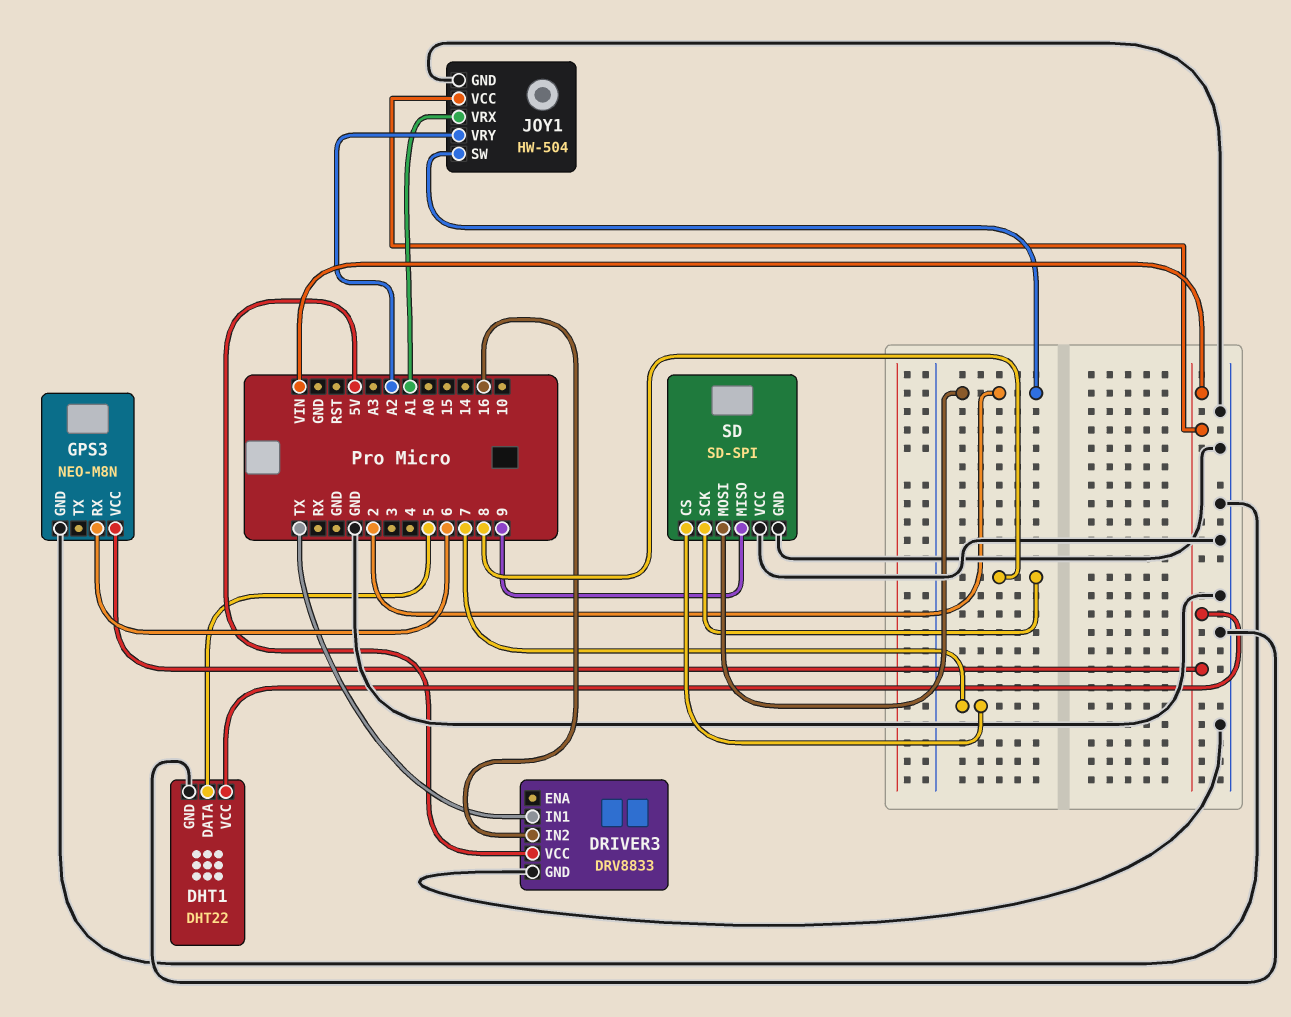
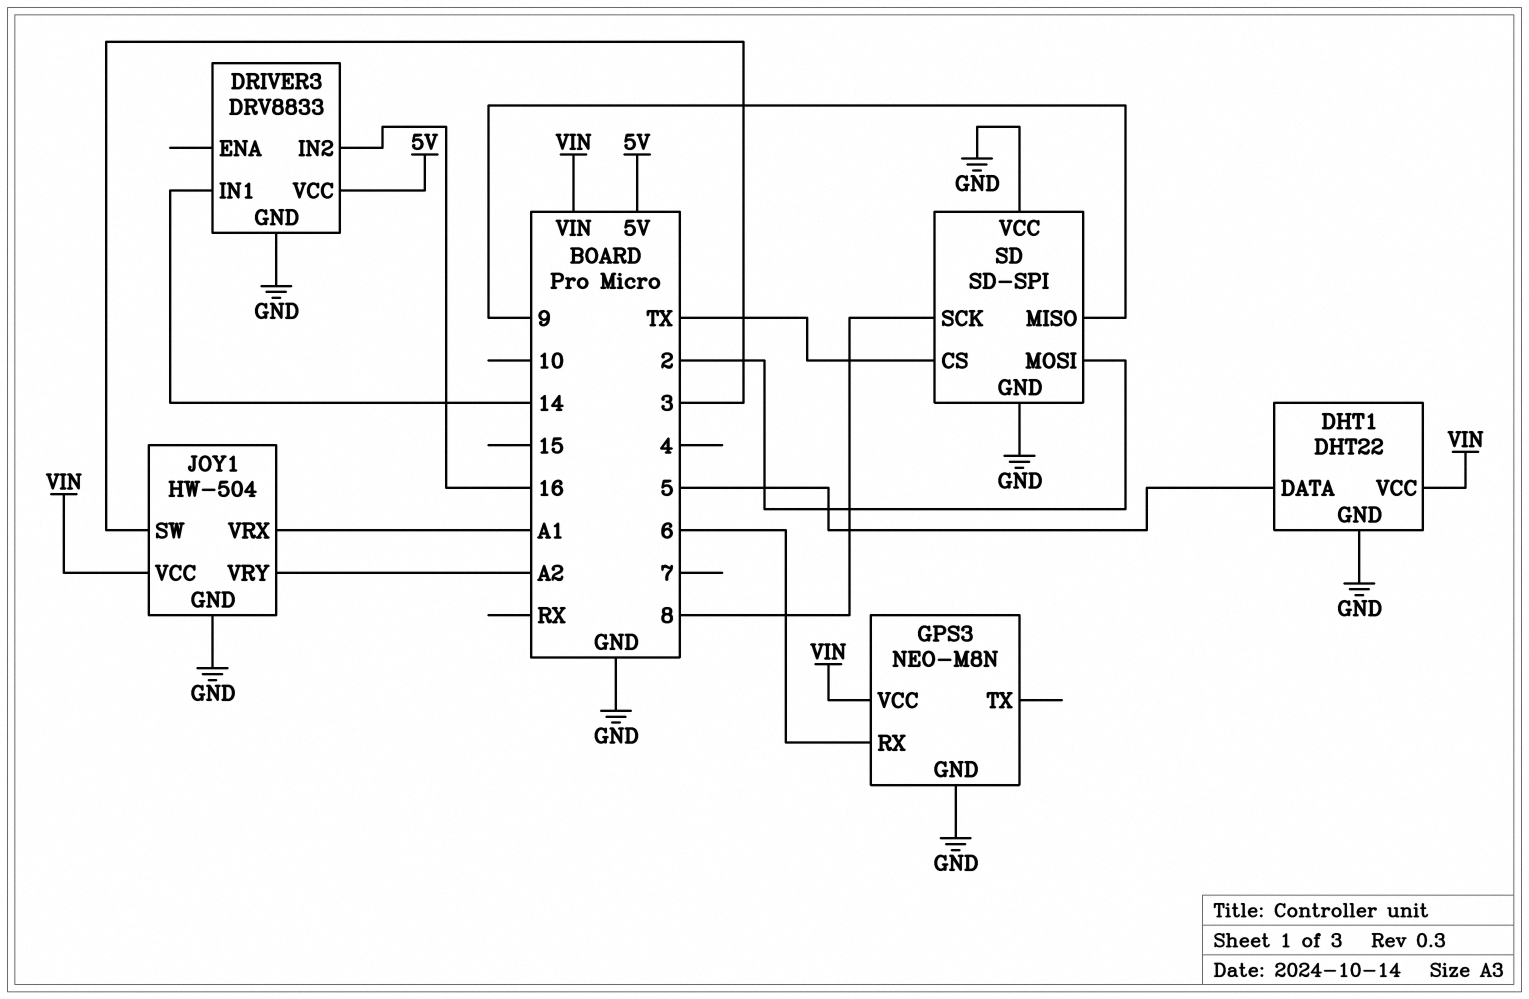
DRIVER3 pin IN1: TX -> 14
JOY1 pin SW: 2 -> 3
SD pin CS: 7 -> TX

